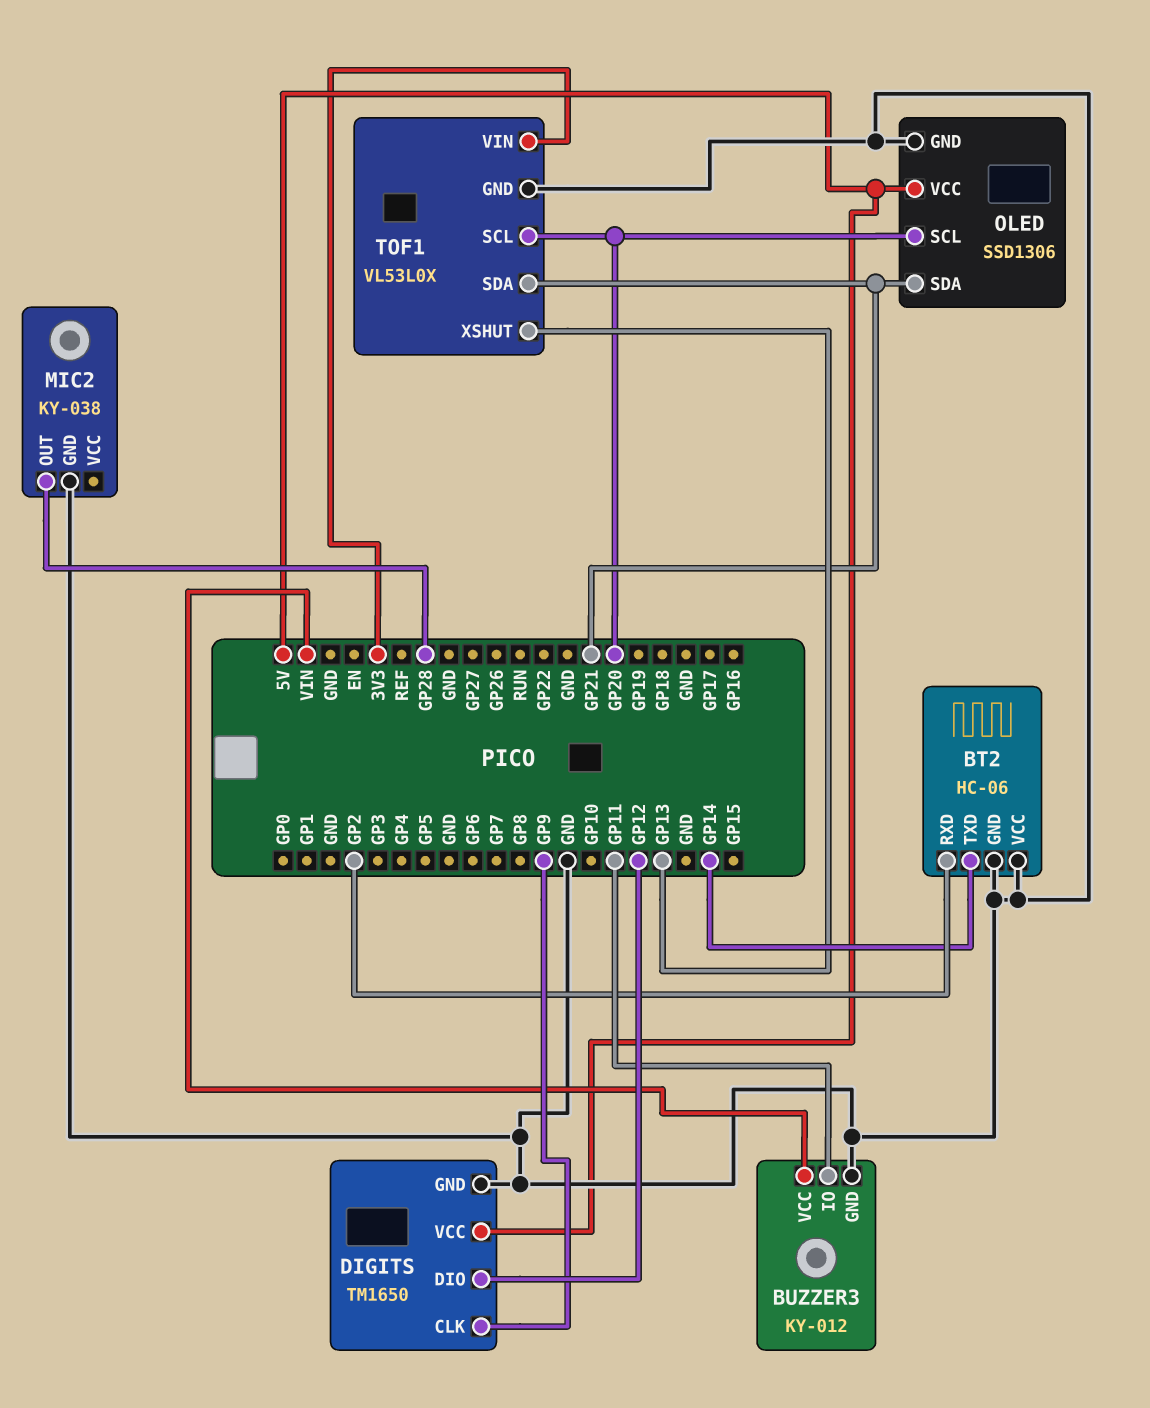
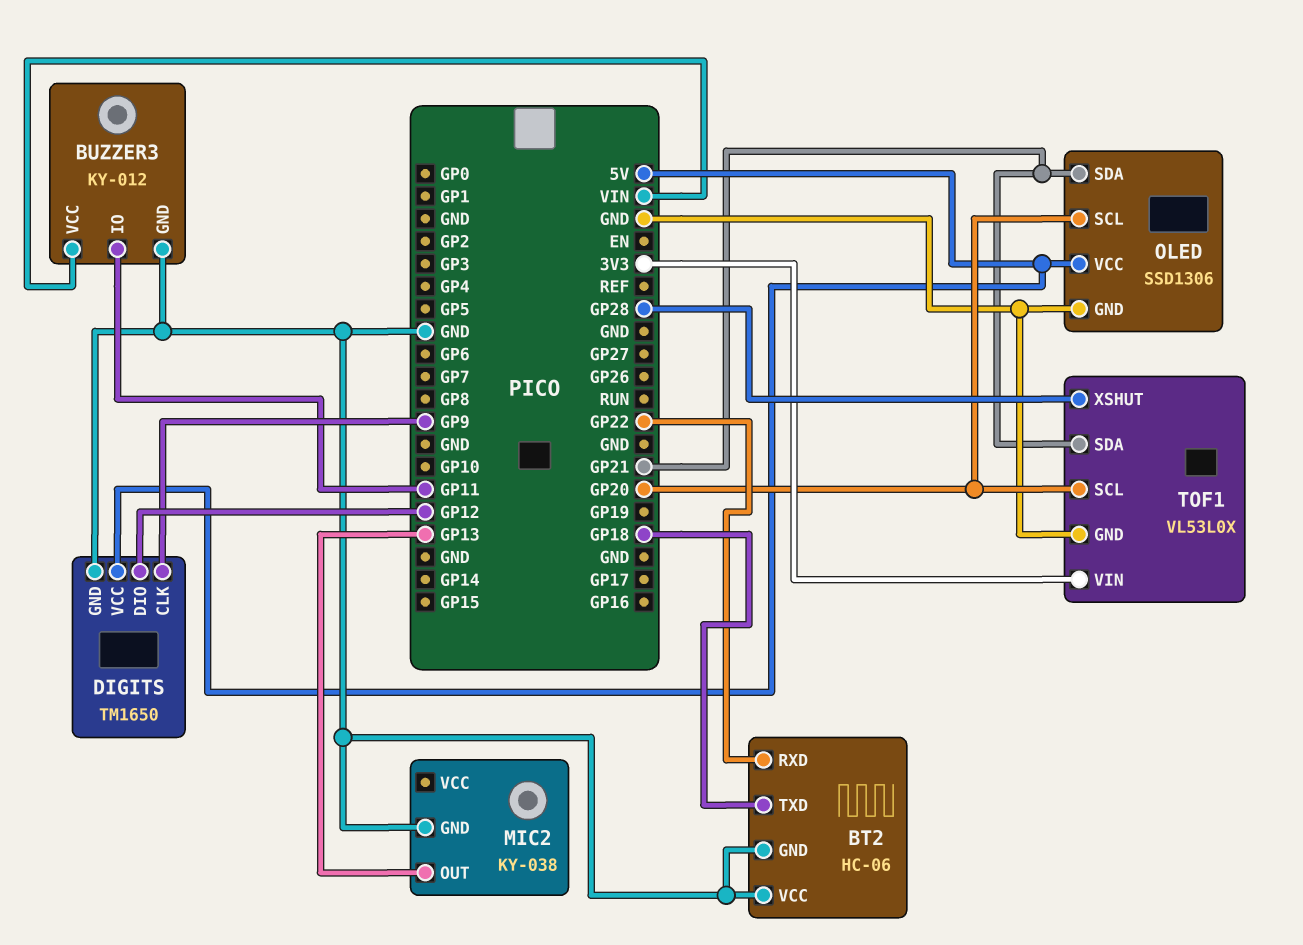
BT2 pin RXD: GP2 -> GP22
BT2 pin TXD: GP14 -> GP18
MIC2 pin OUT: GP28 -> GP13
TOF1 pin XSHUT: GP13 -> GP28

